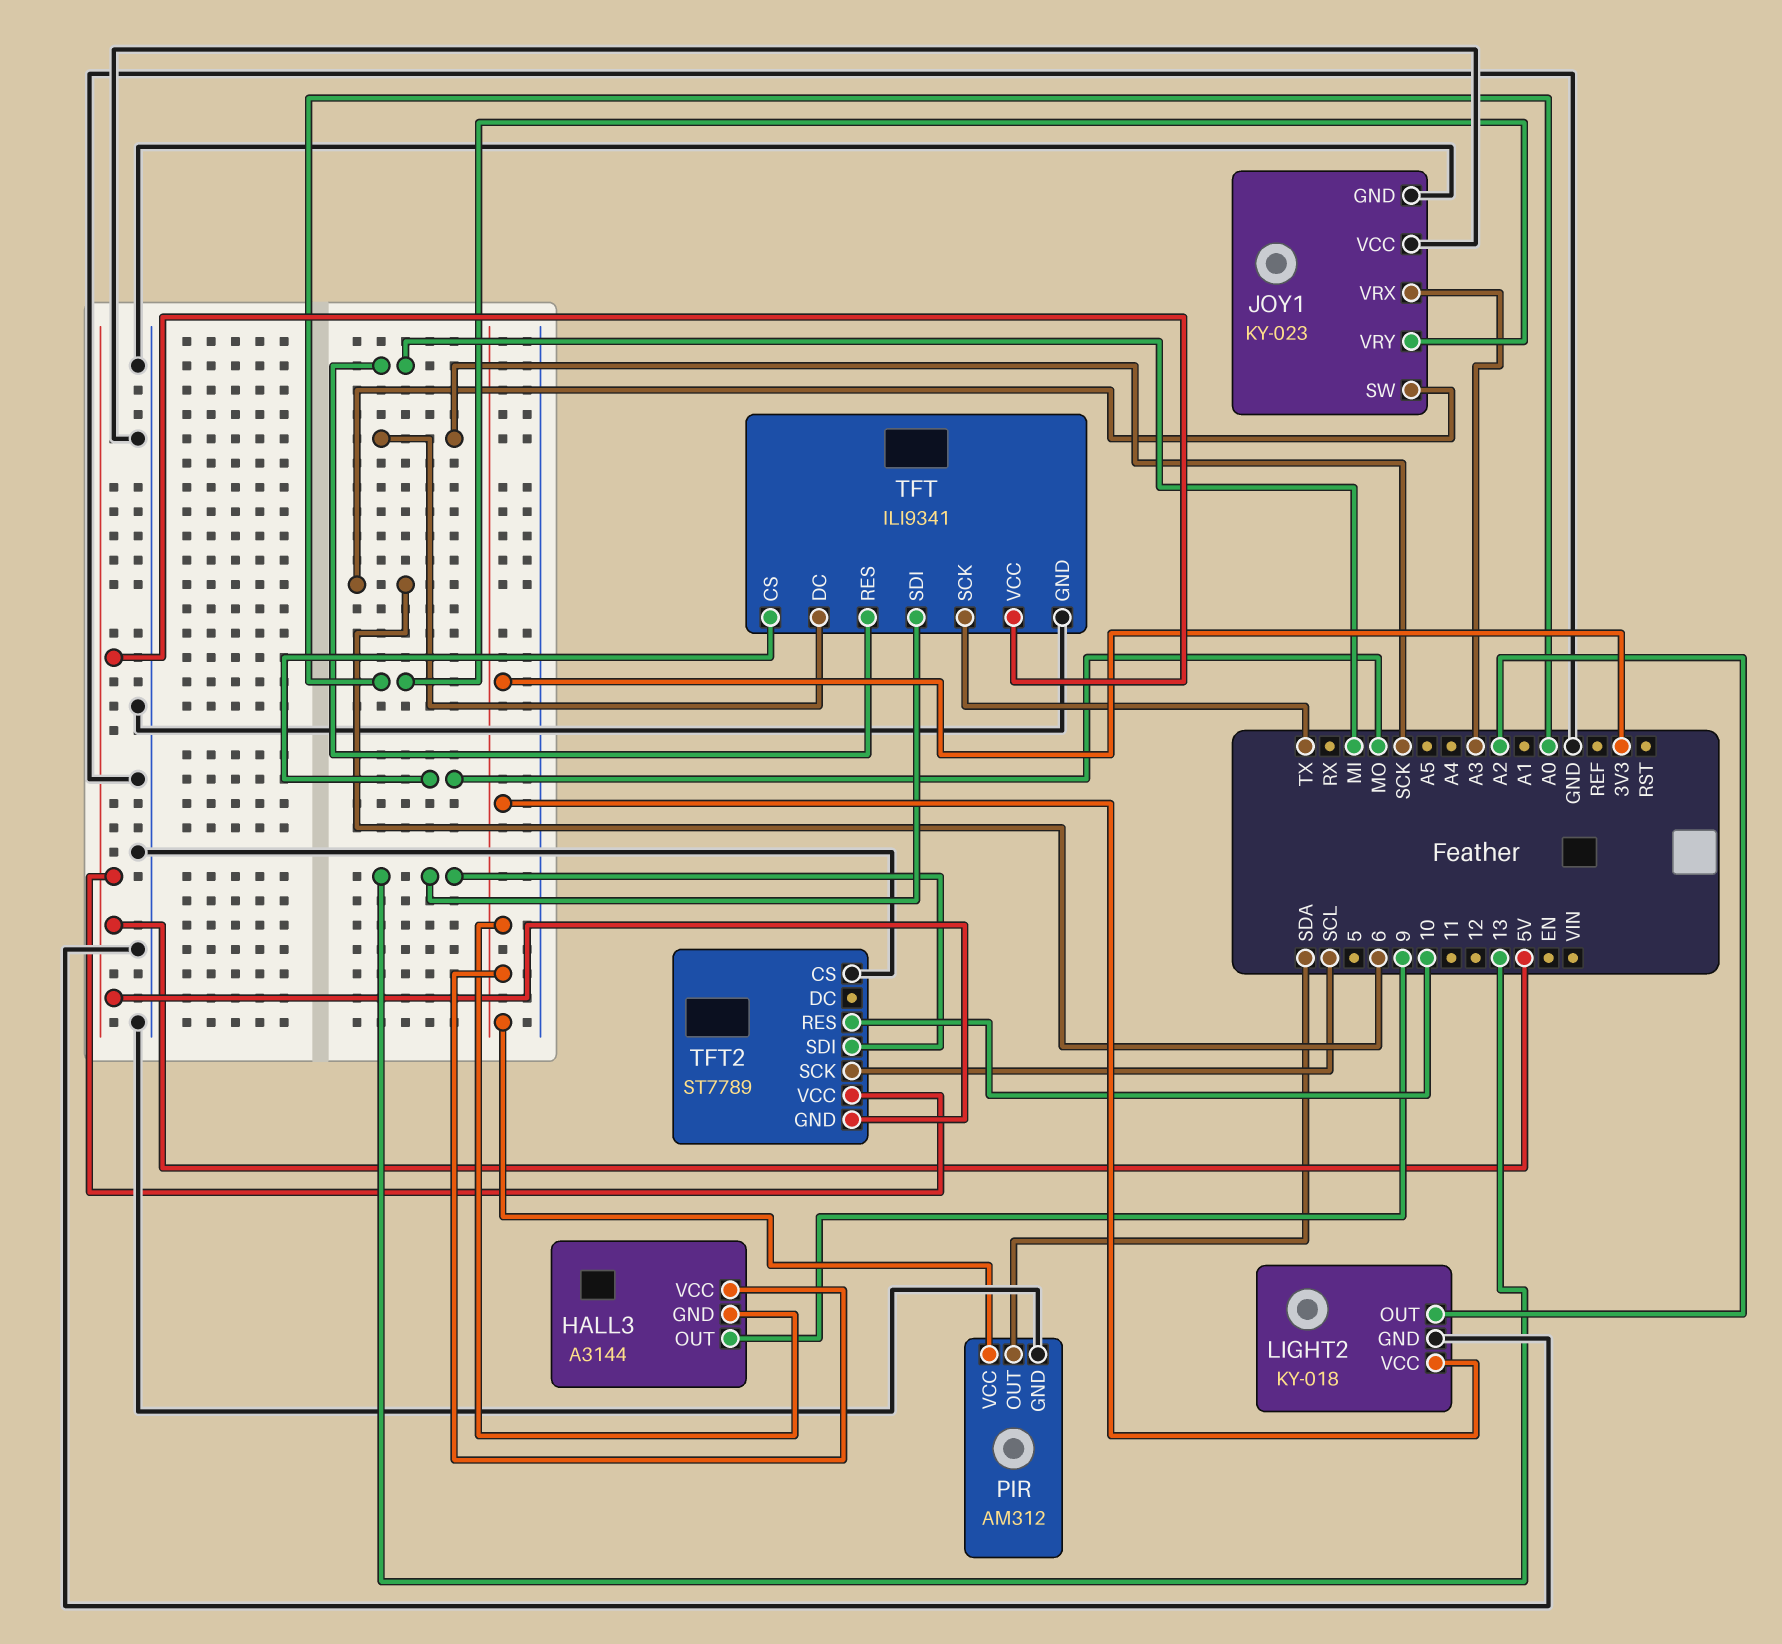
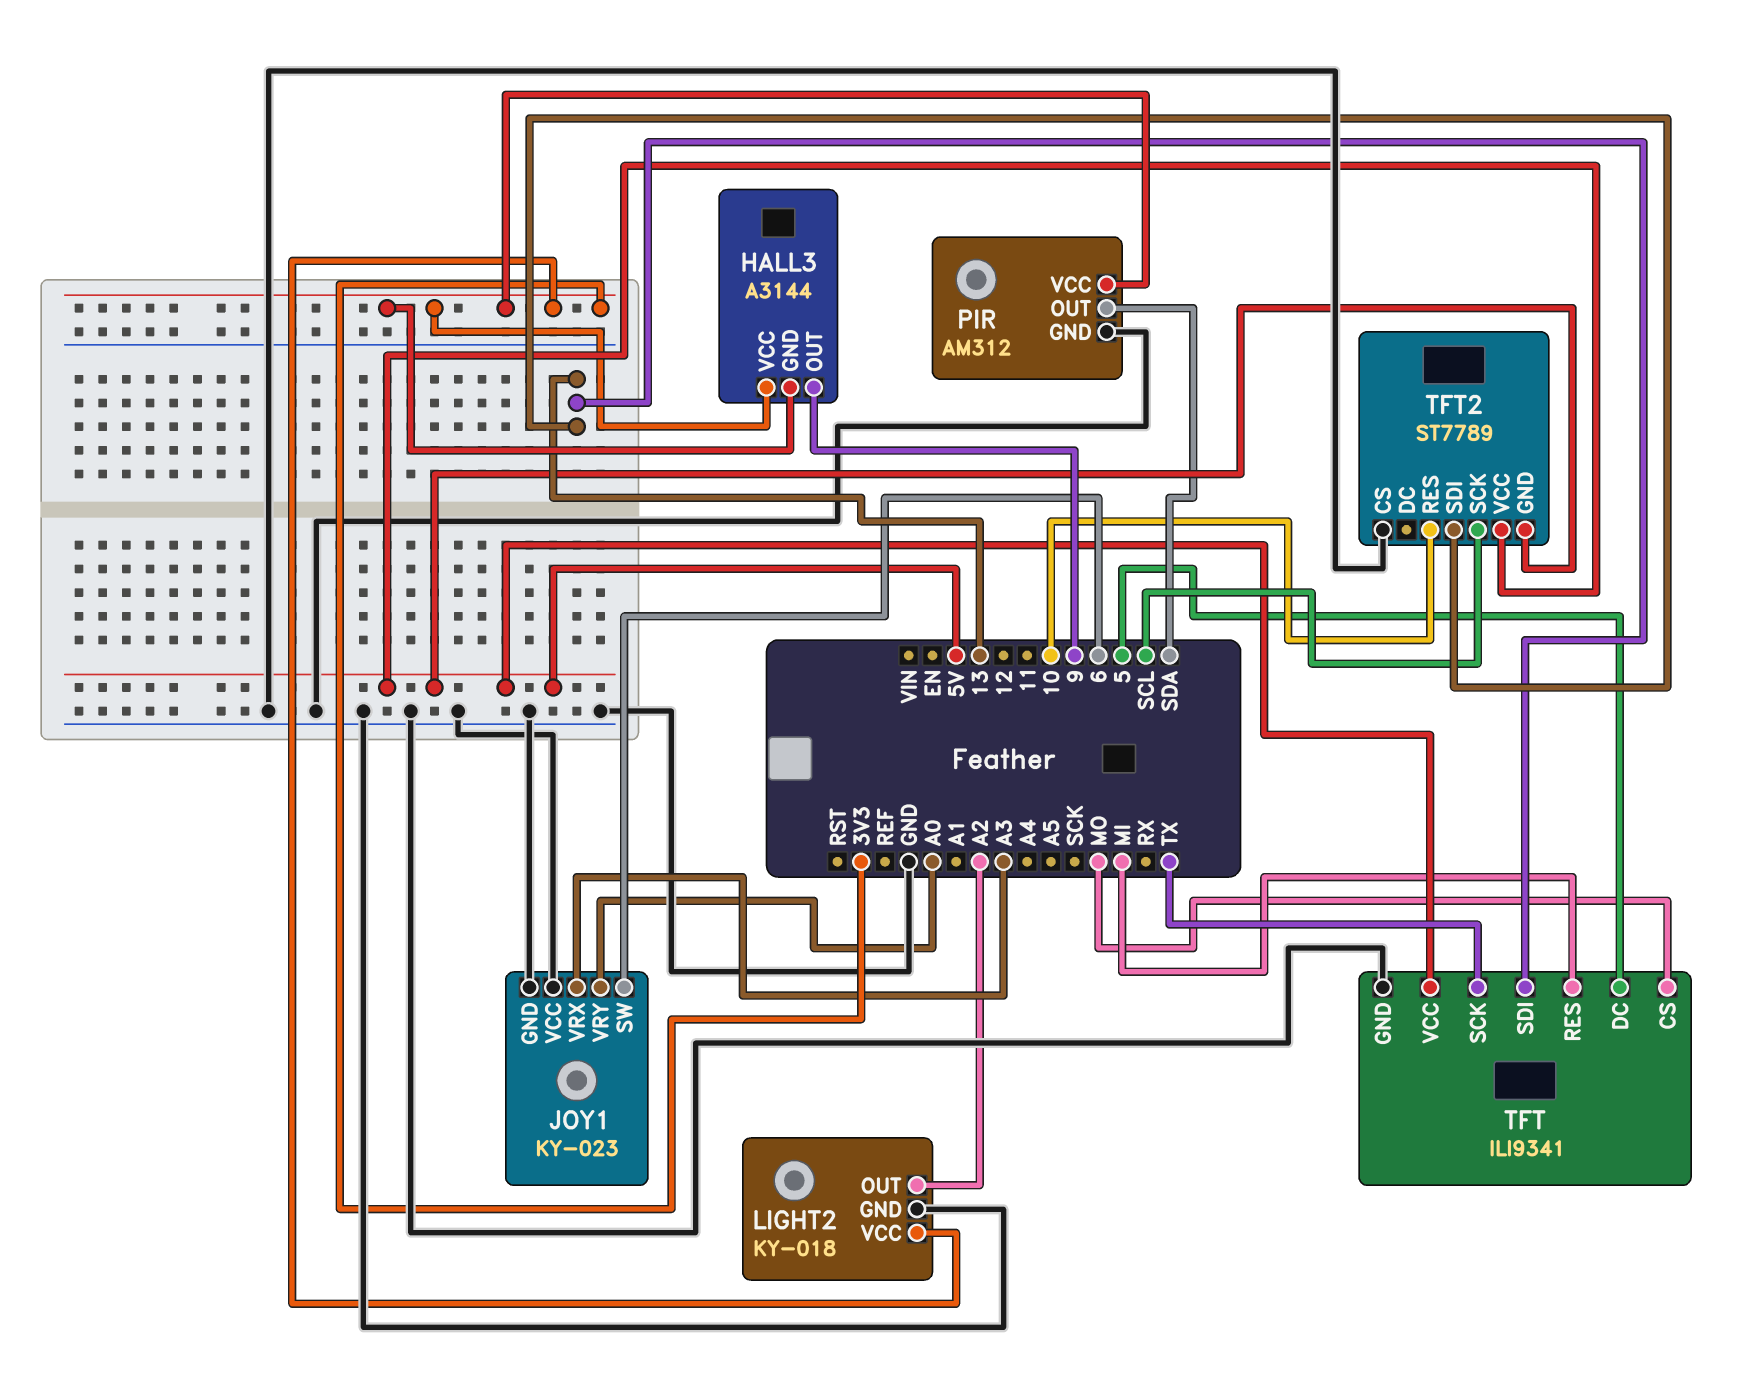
TFT pin DC: SCK -> 5

